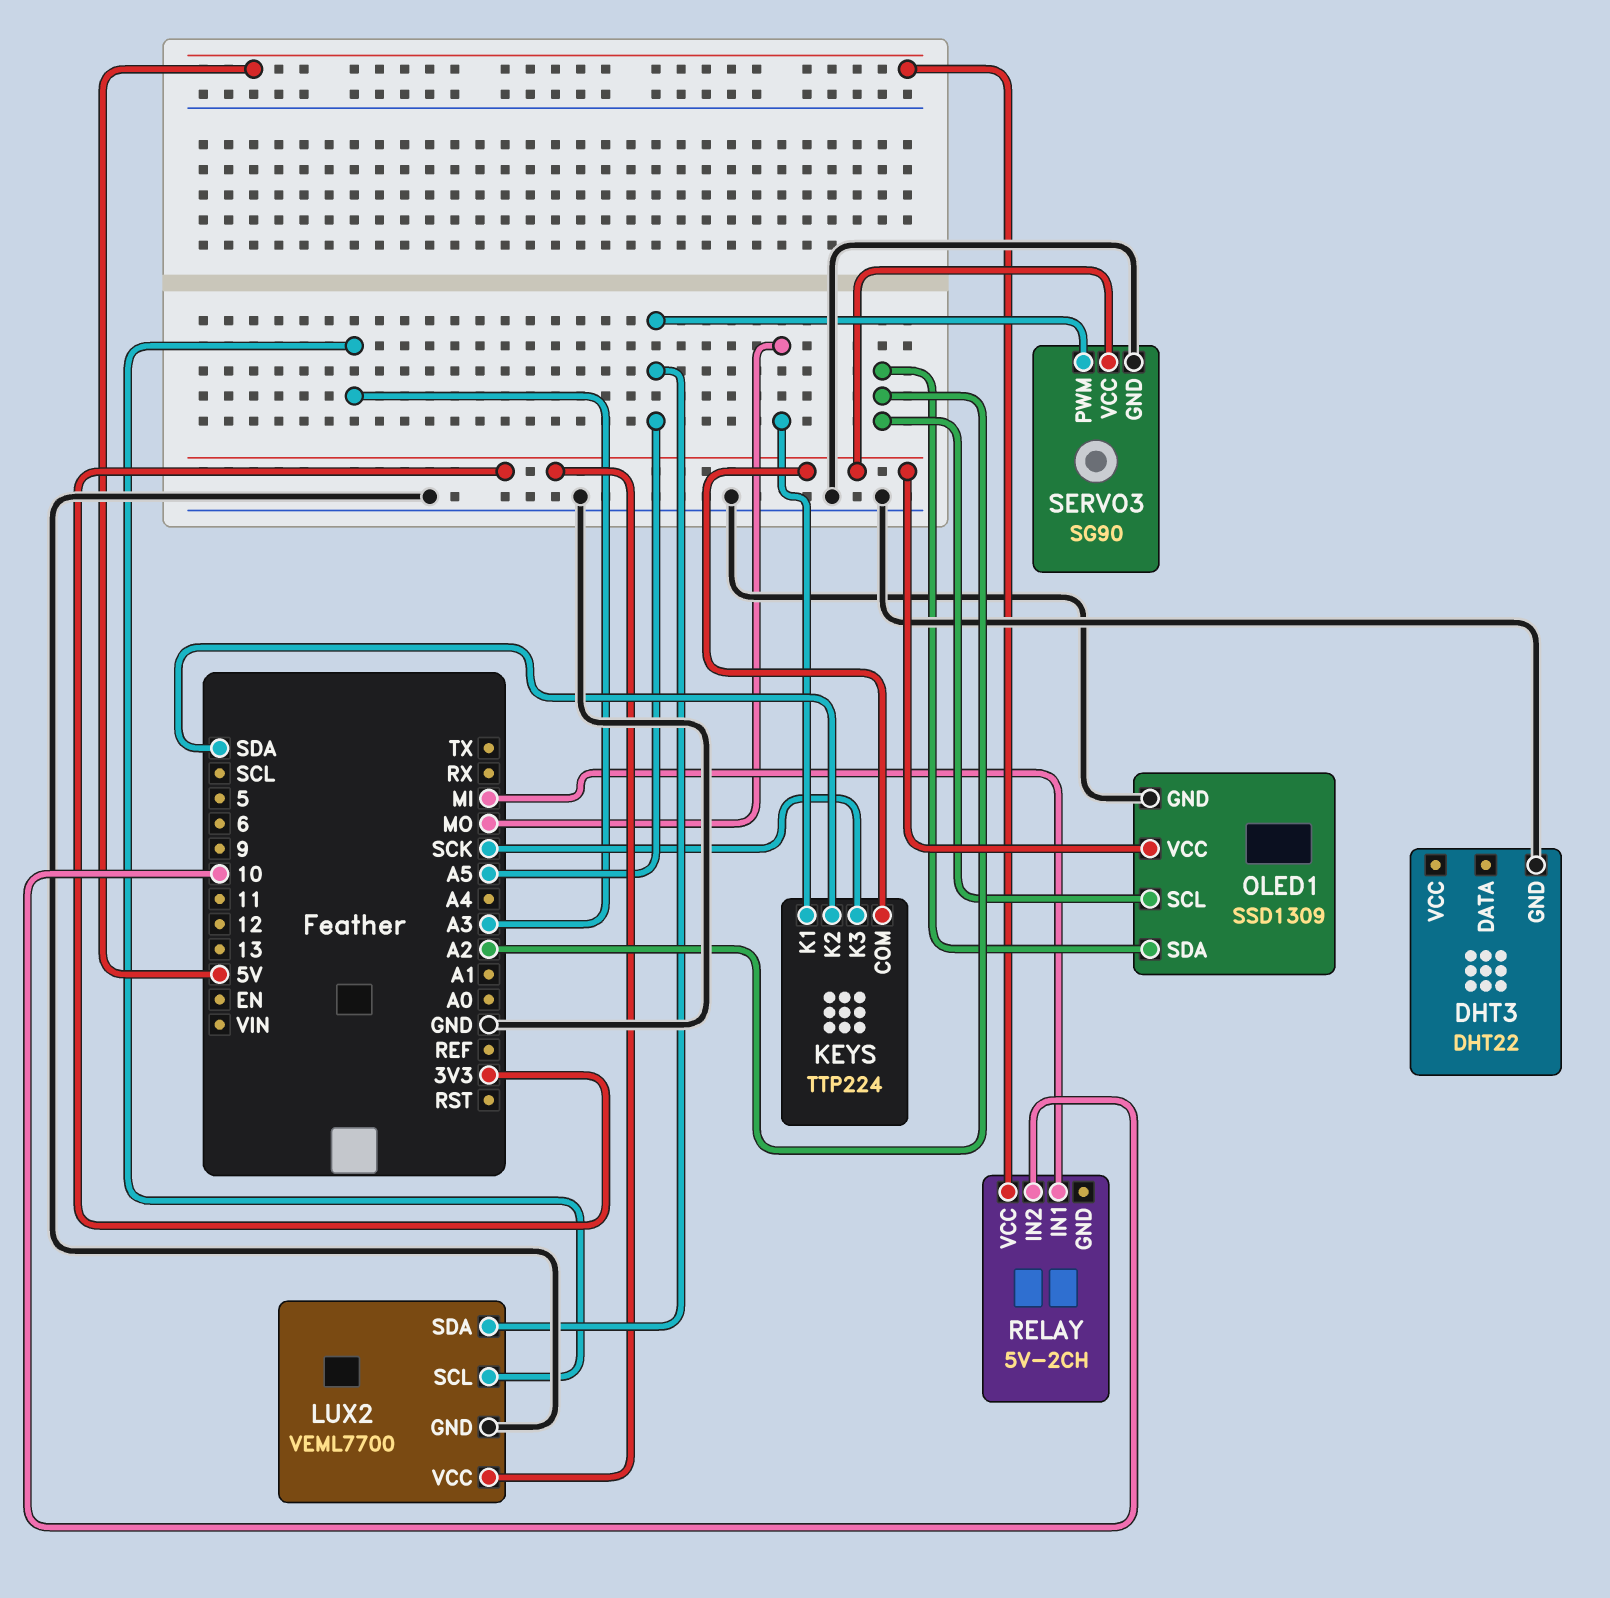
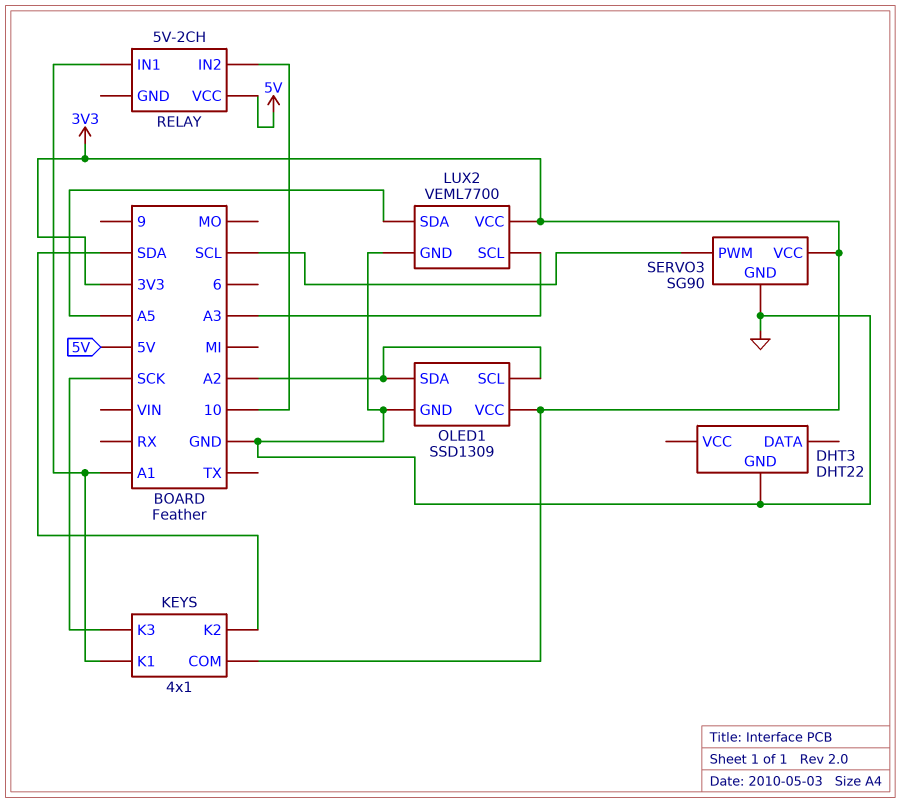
KEYS: TTP224 -> 4x1
KEYS pin K1: MO -> A1
RELAY pin IN1: MI -> A1
SERVO3 pin PWM: A5 -> SCL

